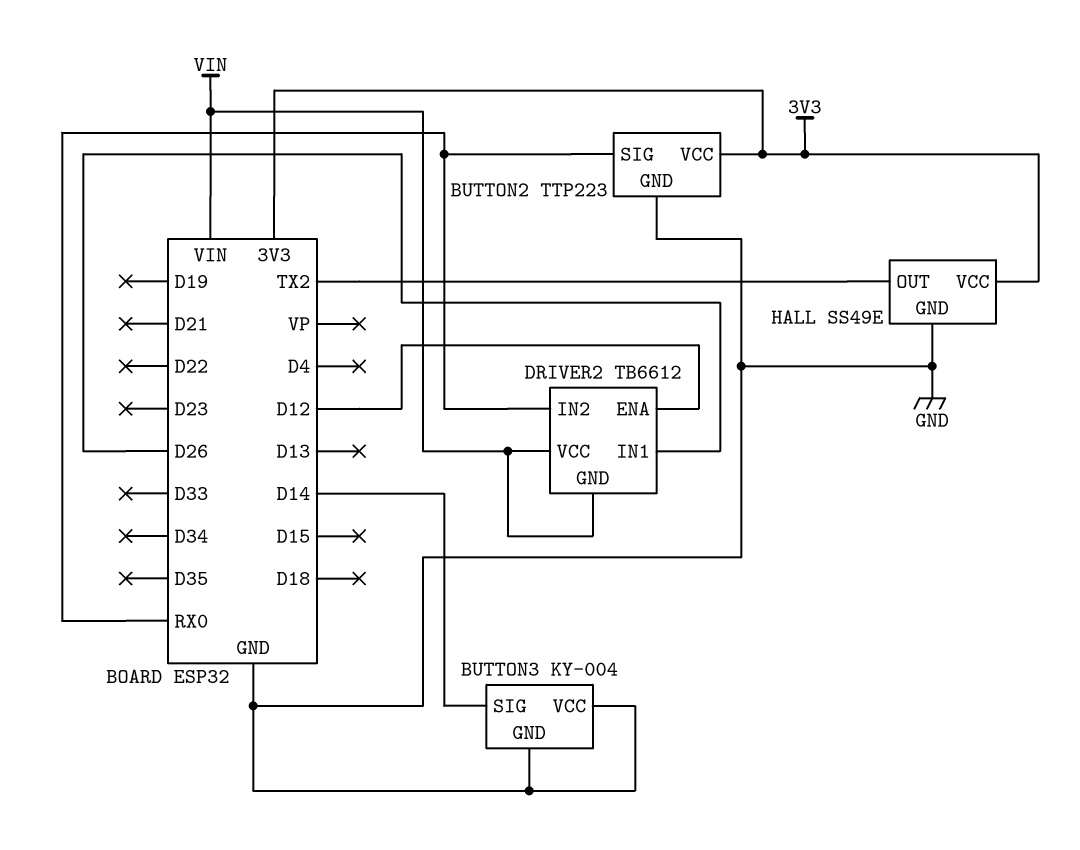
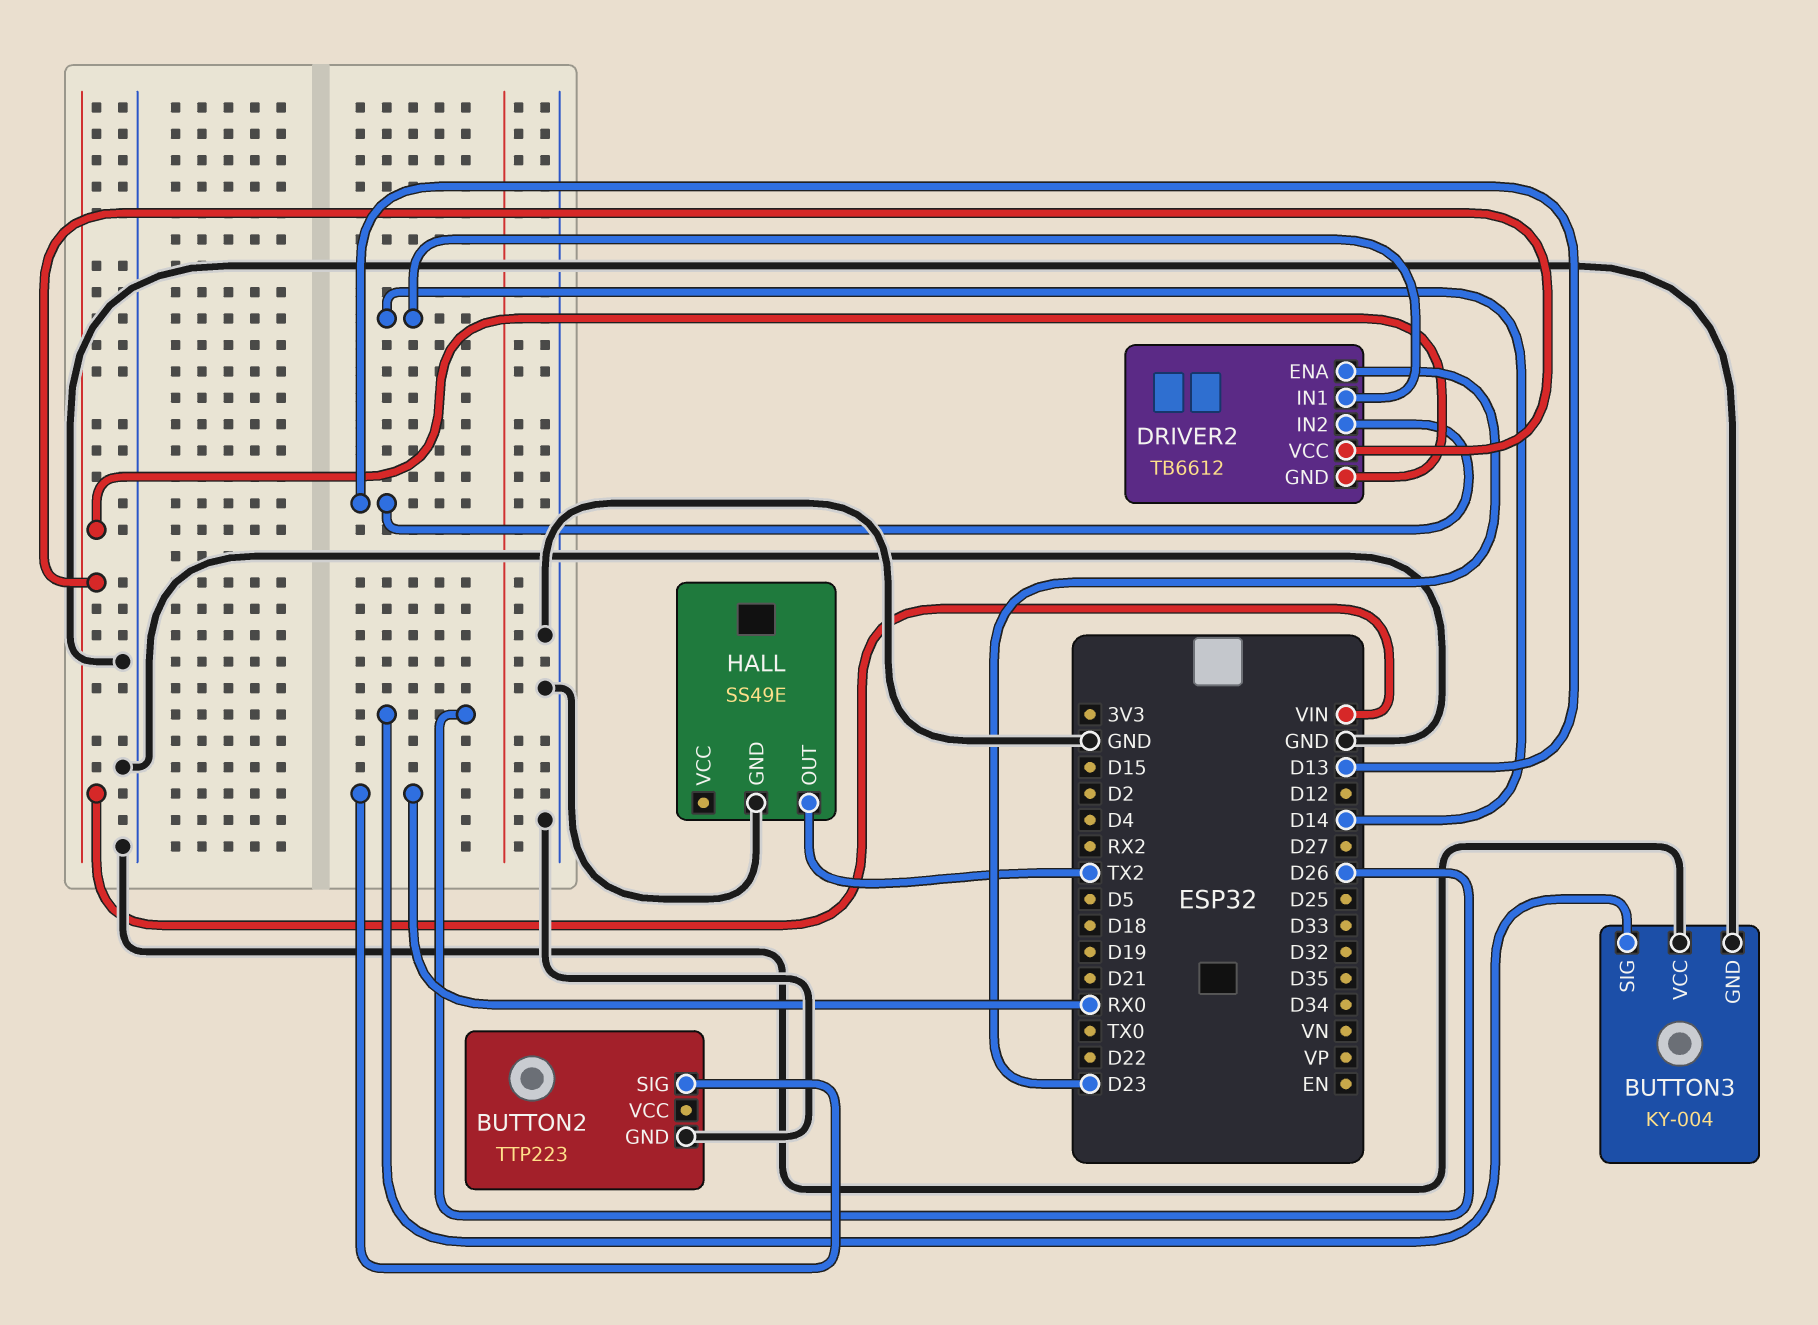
BUTTON2 pin VCC: 3V3 -> none
BUTTON3 pin SIG: D14 -> D26
DRIVER2 pin ENA: D12 -> D23
DRIVER2 pin IN1: D26 -> D14
DRIVER2 pin IN2: RX0 -> D13
HALL pin VCC: 3V3 -> none

